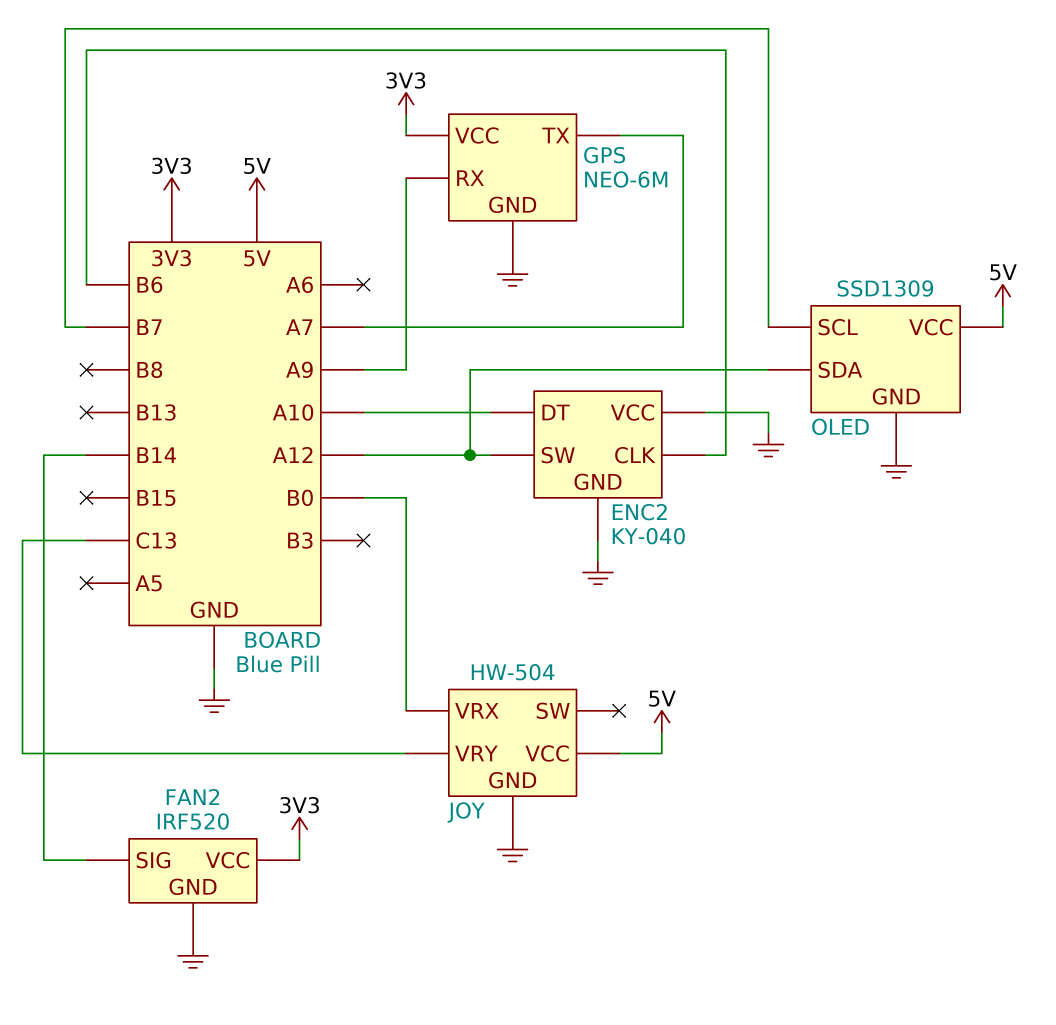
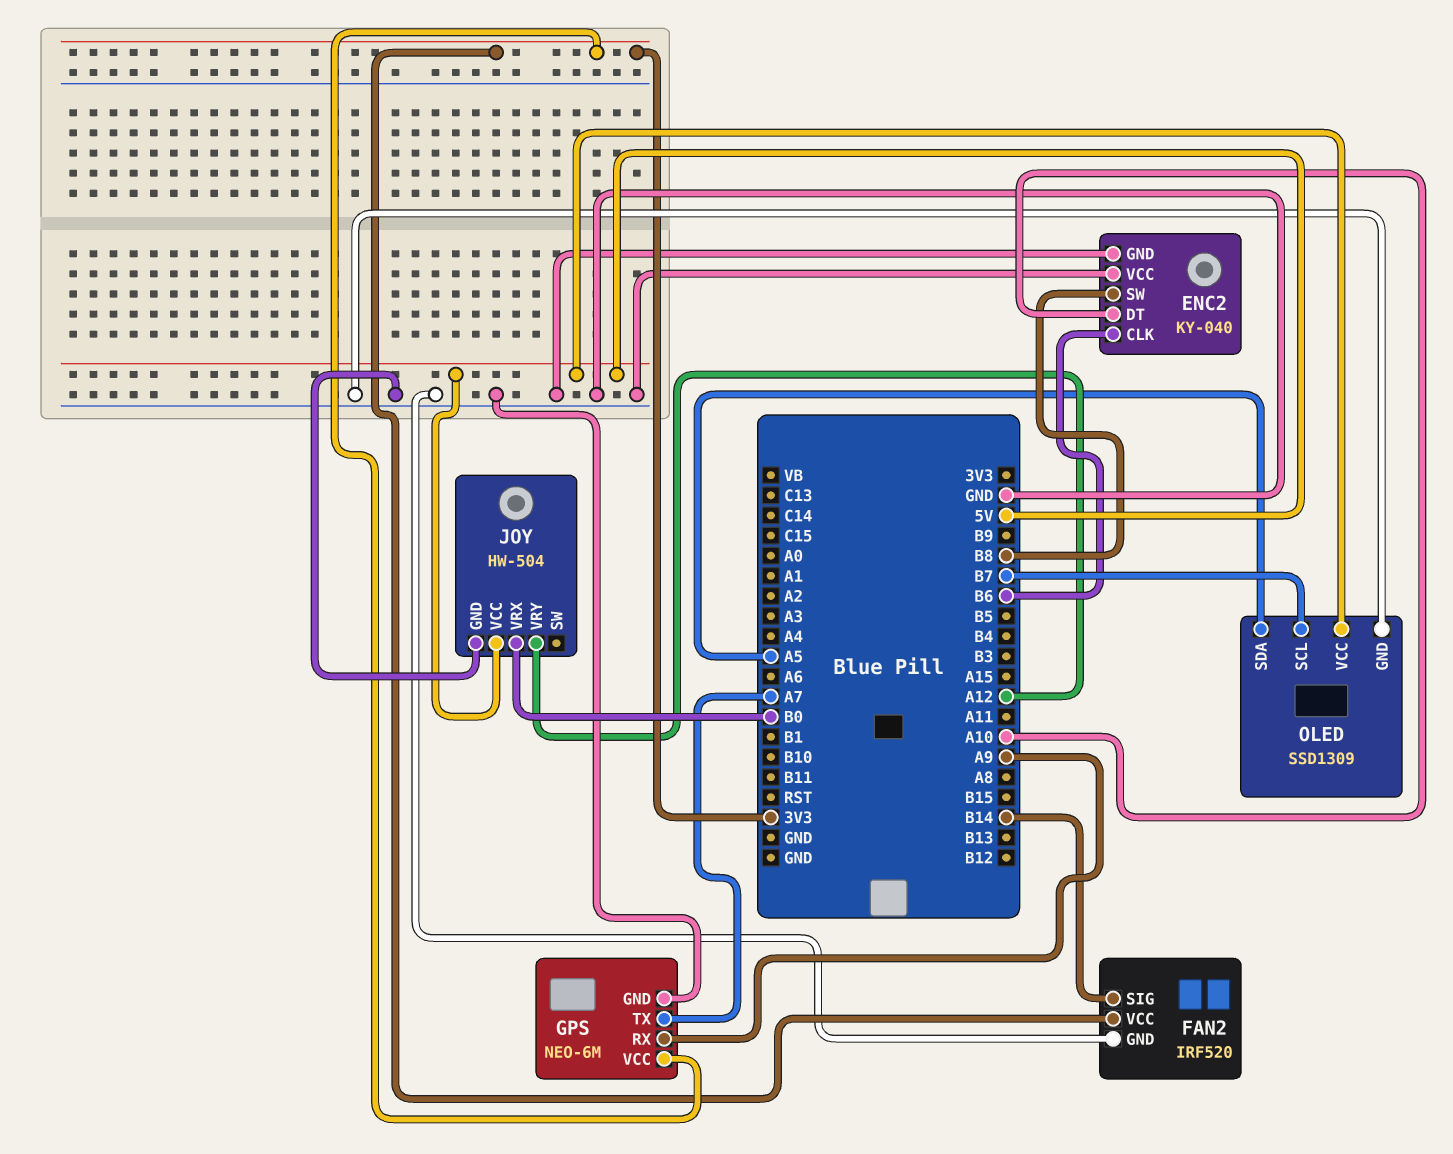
ENC2 pin SW: A12 -> B8
JOY pin VRY: C13 -> A12
OLED pin SDA: A12 -> A5

